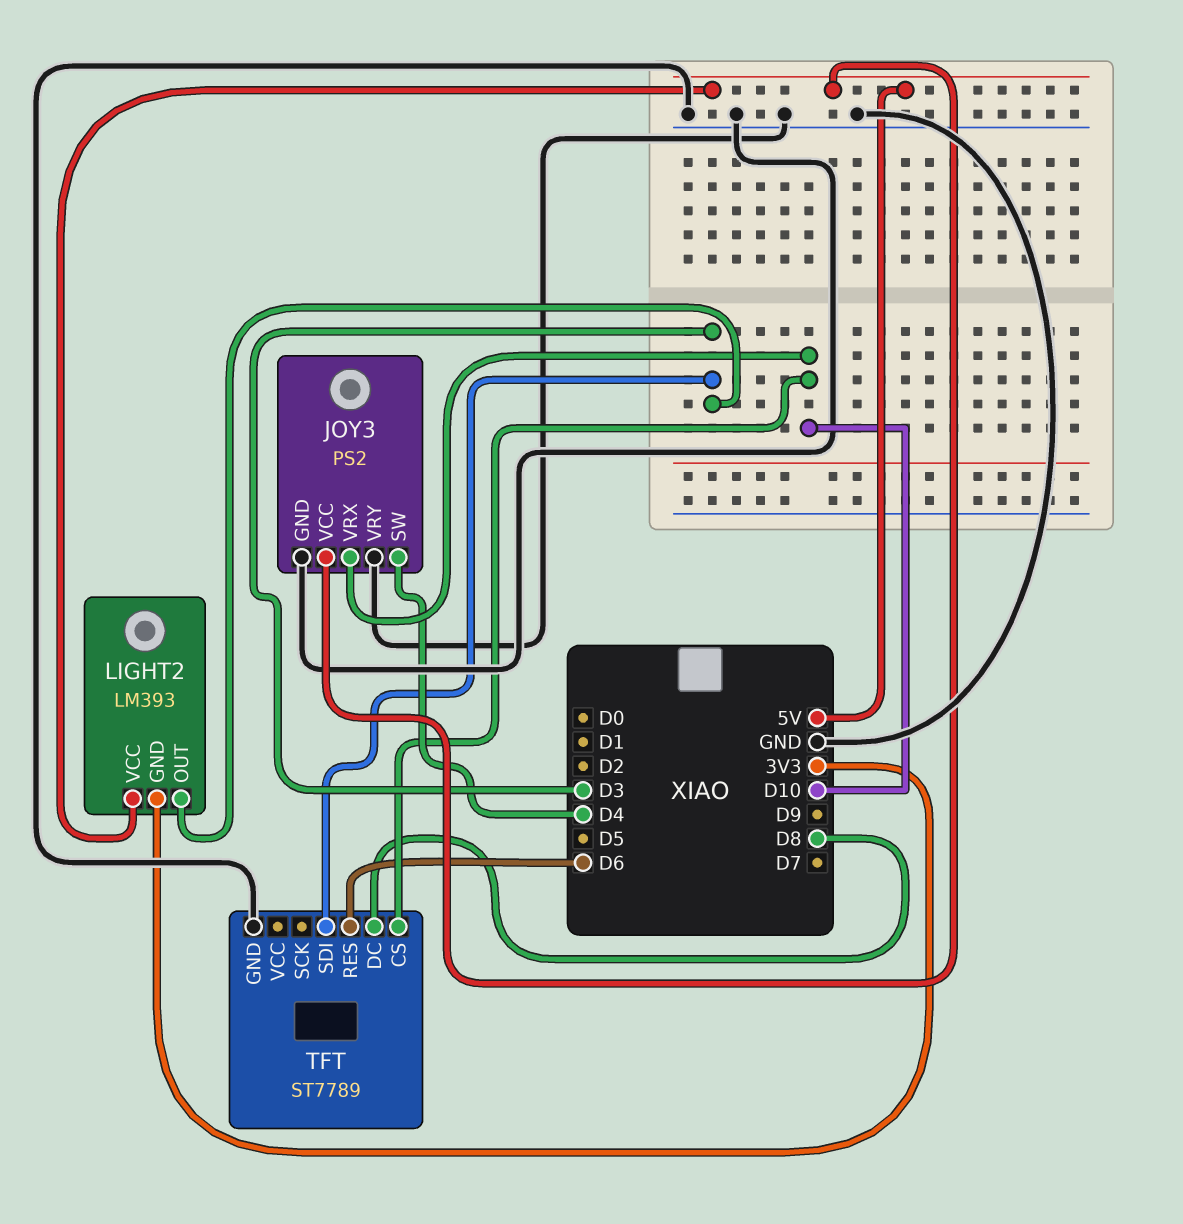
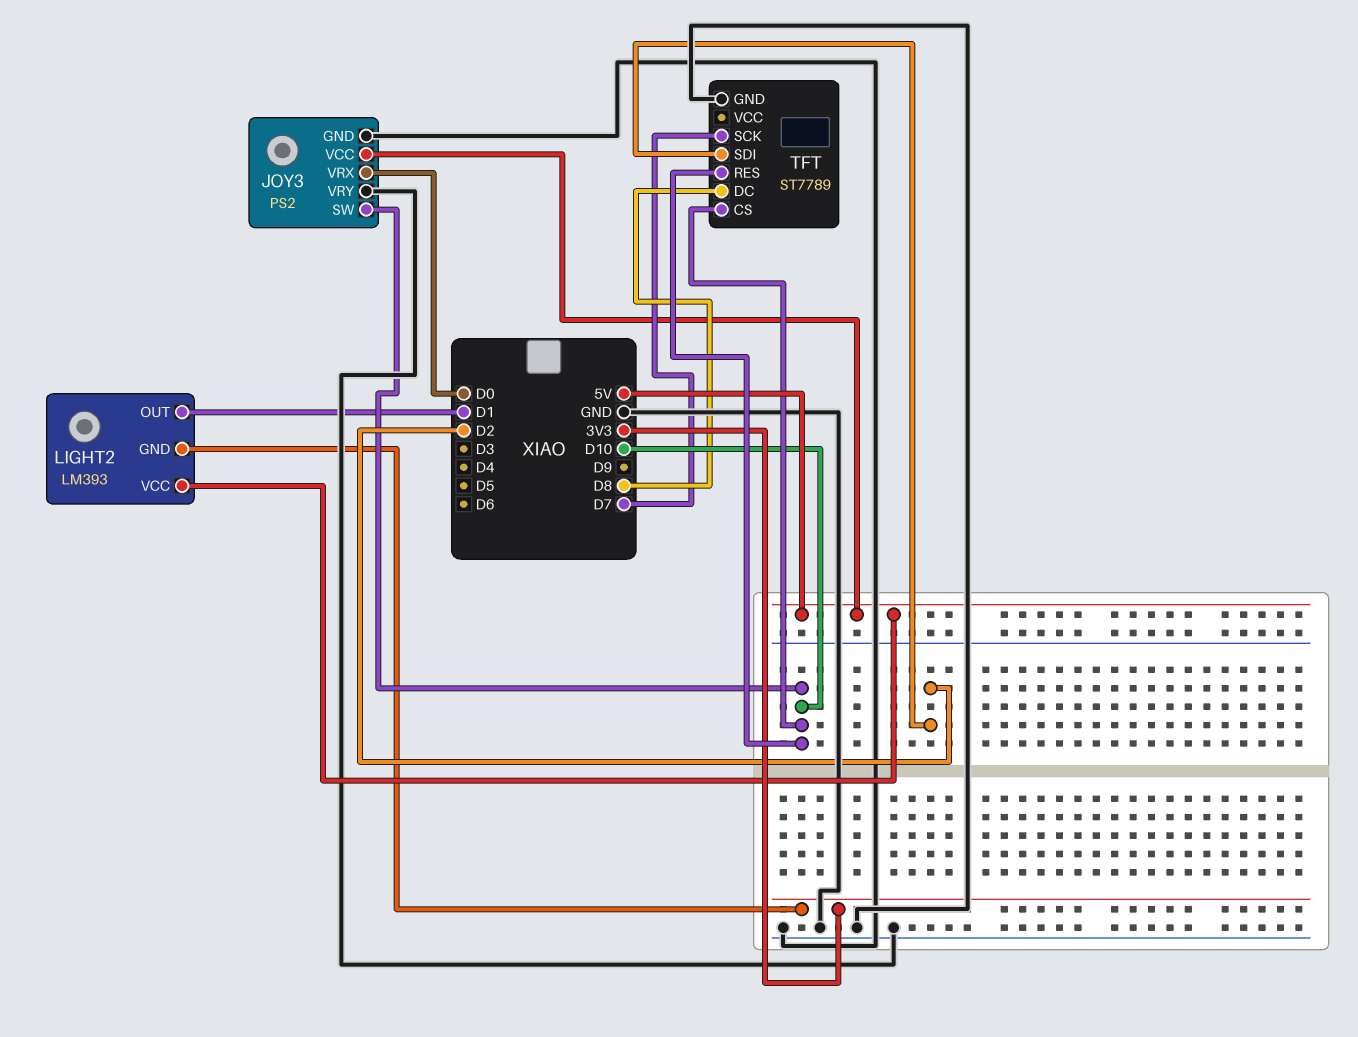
JOY3 pin SW: D4 -> D10
JOY3 pin VRX: D10 -> D0
LIGHT2 pin OUT: D3 -> D1
TFT pin RES: D6 -> D10
TFT pin SCK: none -> D7
TFT pin SDI: D3 -> D2

